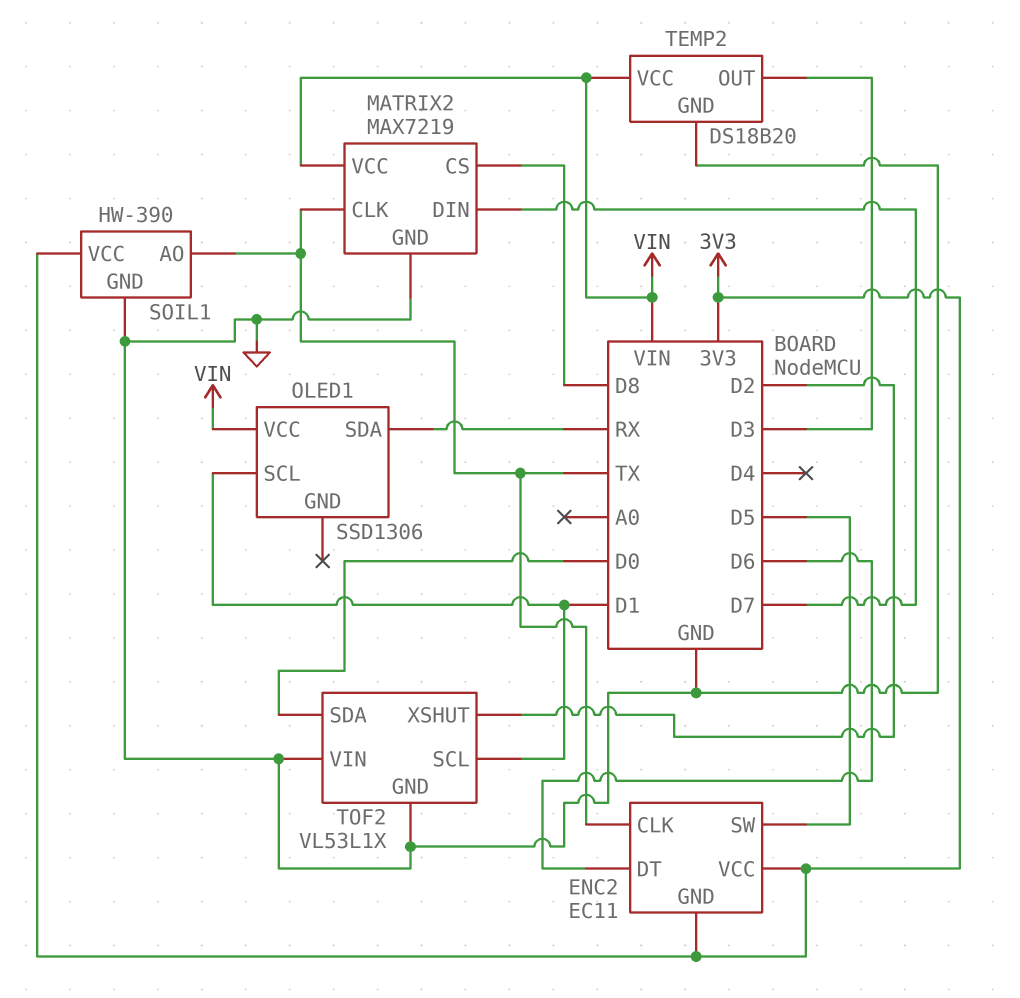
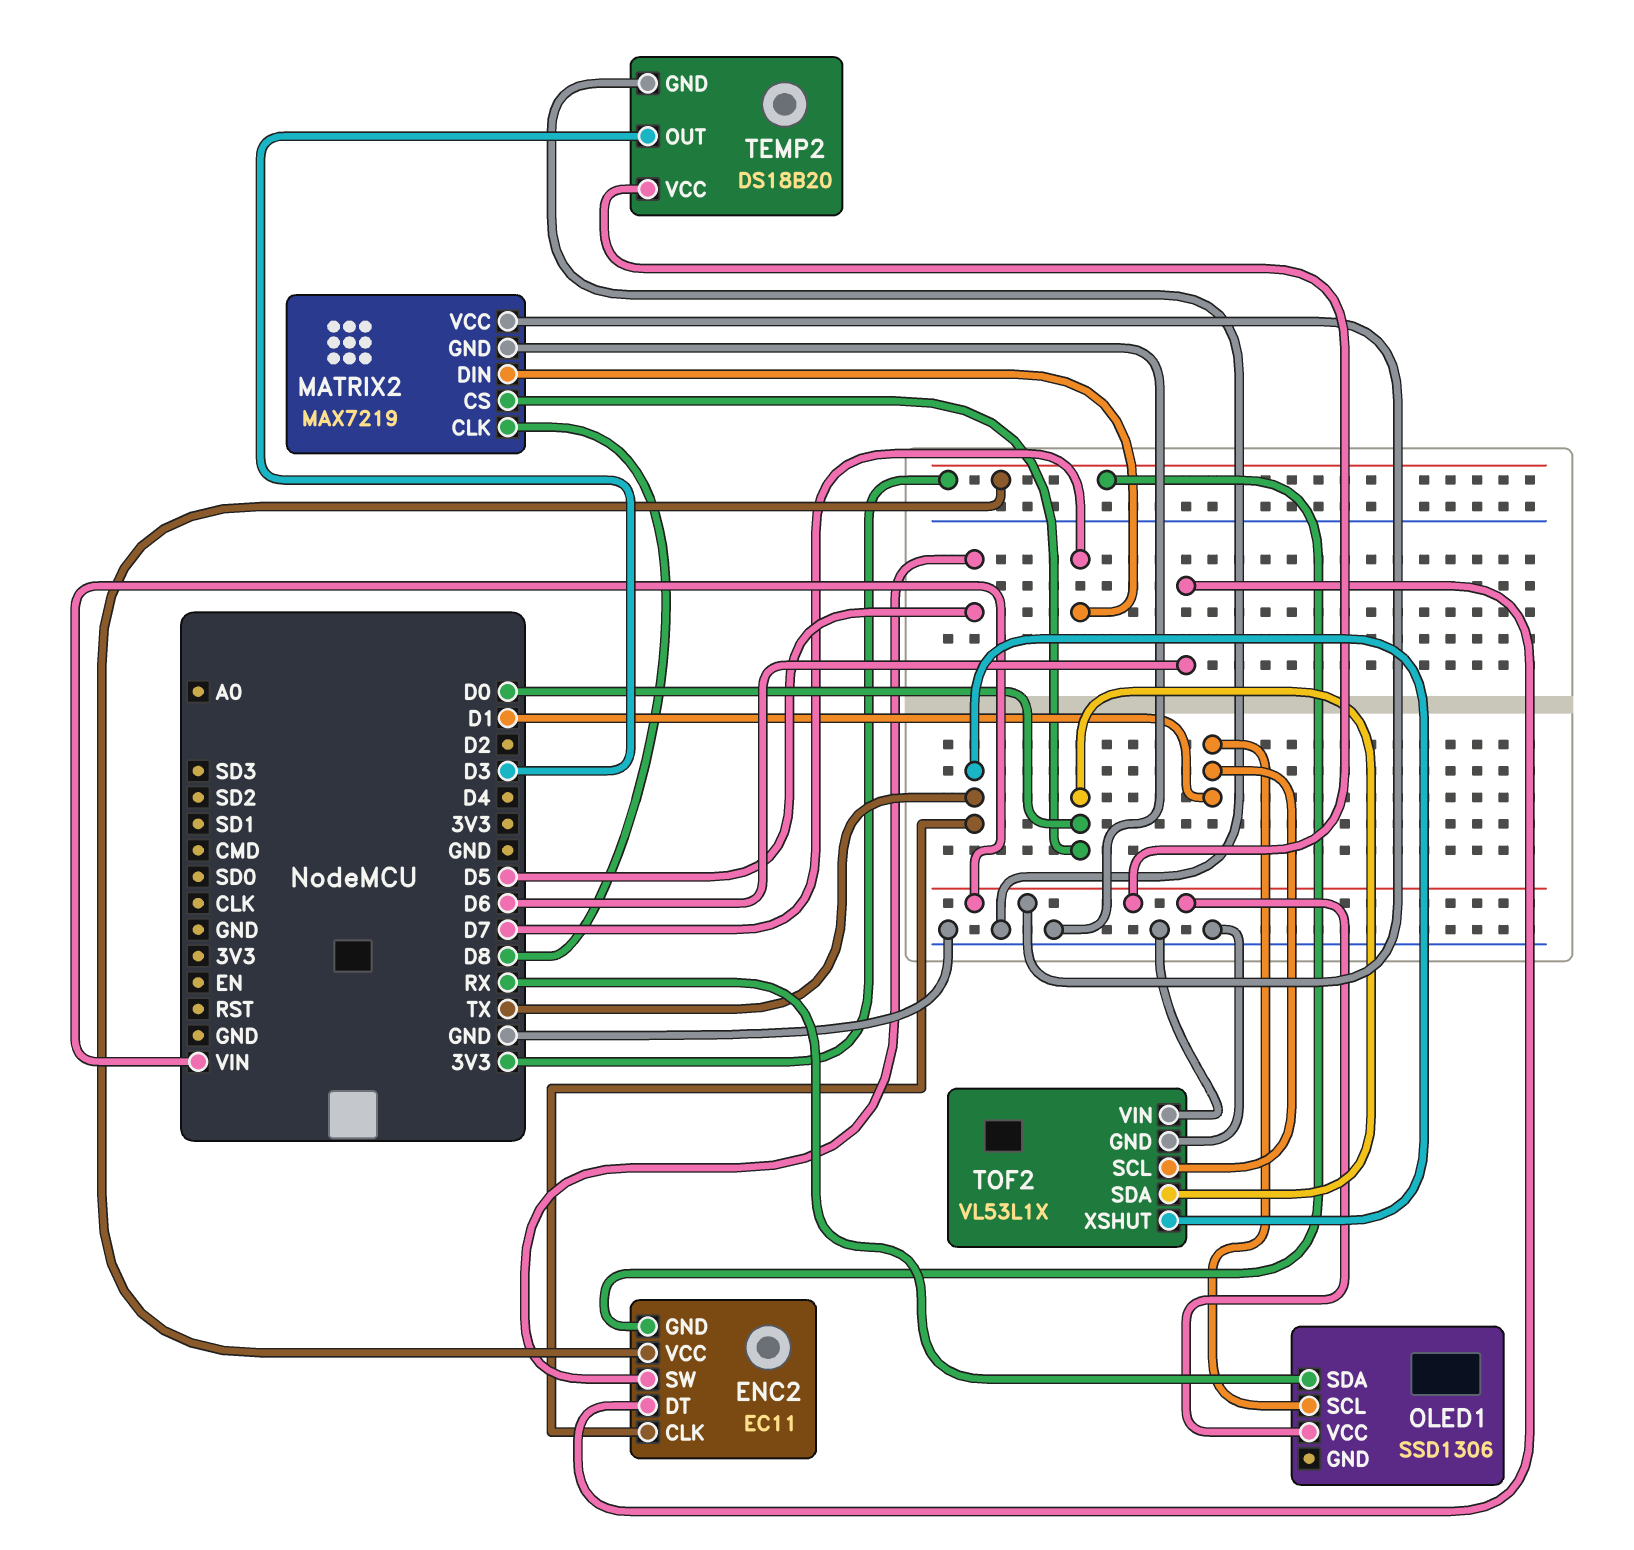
MATRIX2 pin CLK: TX -> D8
MATRIX2 pin CS: D8 -> D0
SOIL1: HW-390 -> none
SOIL1 pin AO: TX -> none
SOIL1 pin GND: GND -> none
SOIL1 pin VCC: 3V3 -> none
TOF2 pin XSHUT: D2 -> TX

